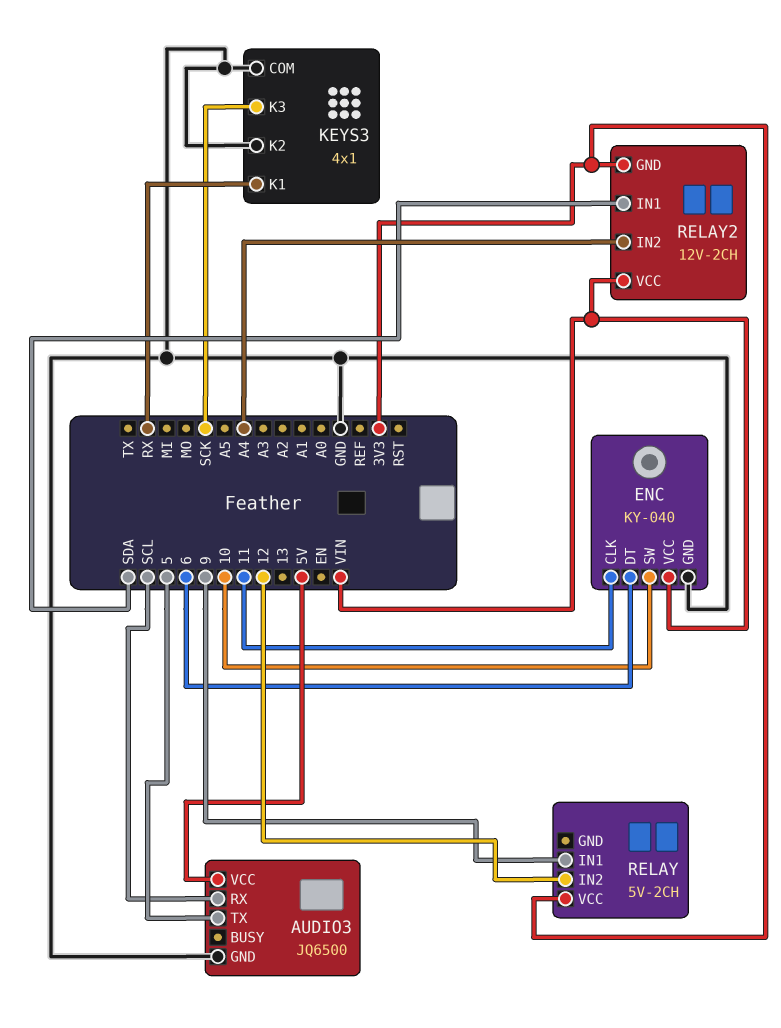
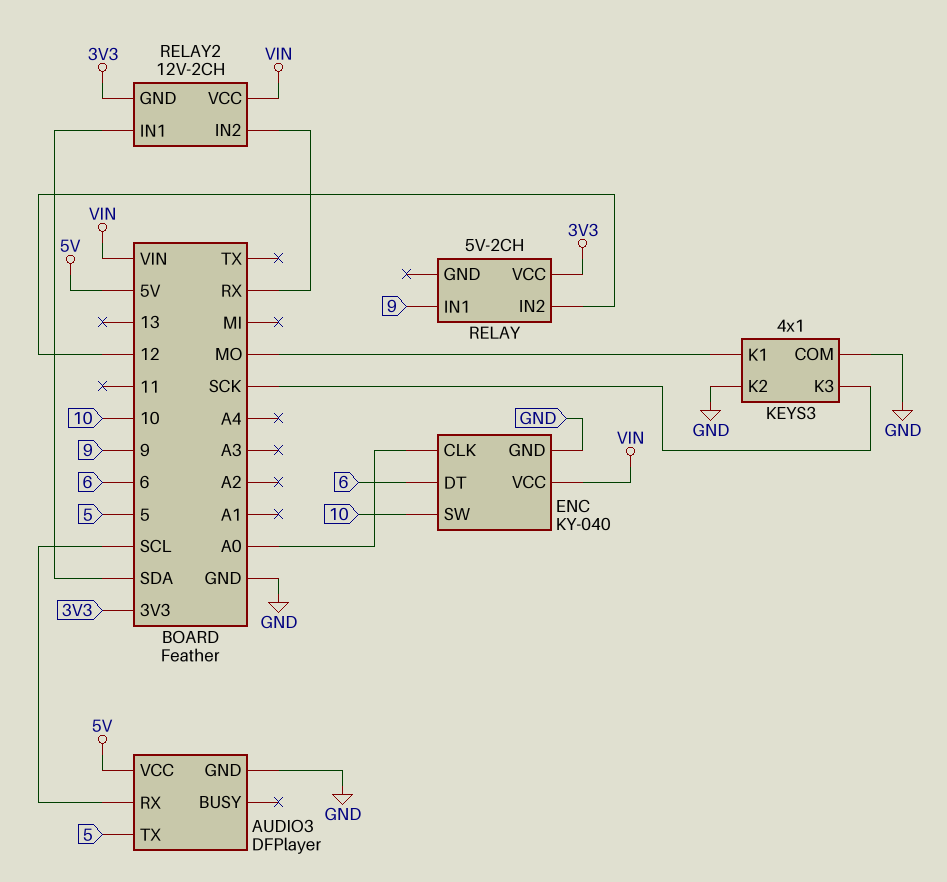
AUDIO3: JQ6500 -> DFPlayer
ENC pin CLK: 11 -> A0
KEYS3 pin K1: RX -> MO
RELAY2 pin IN2: A4 -> RX

